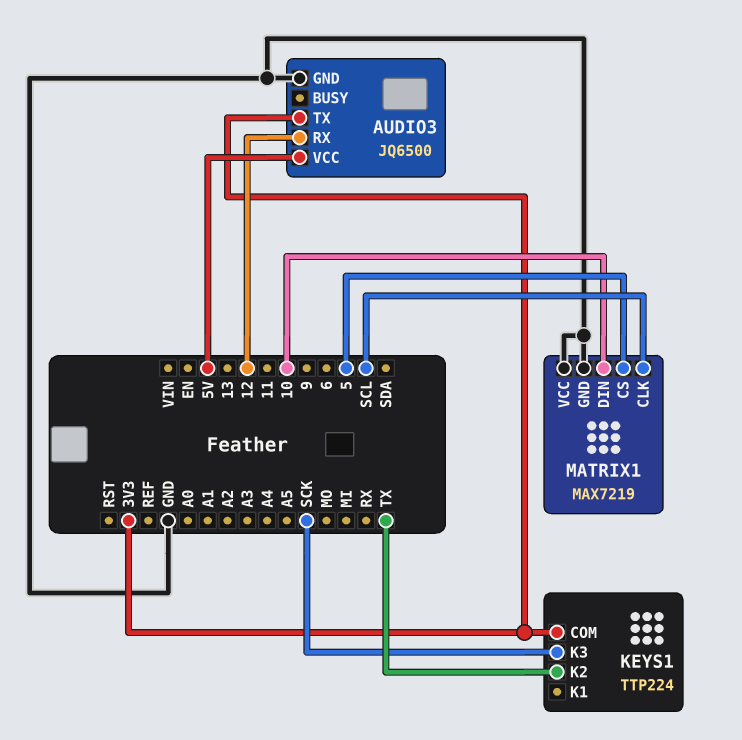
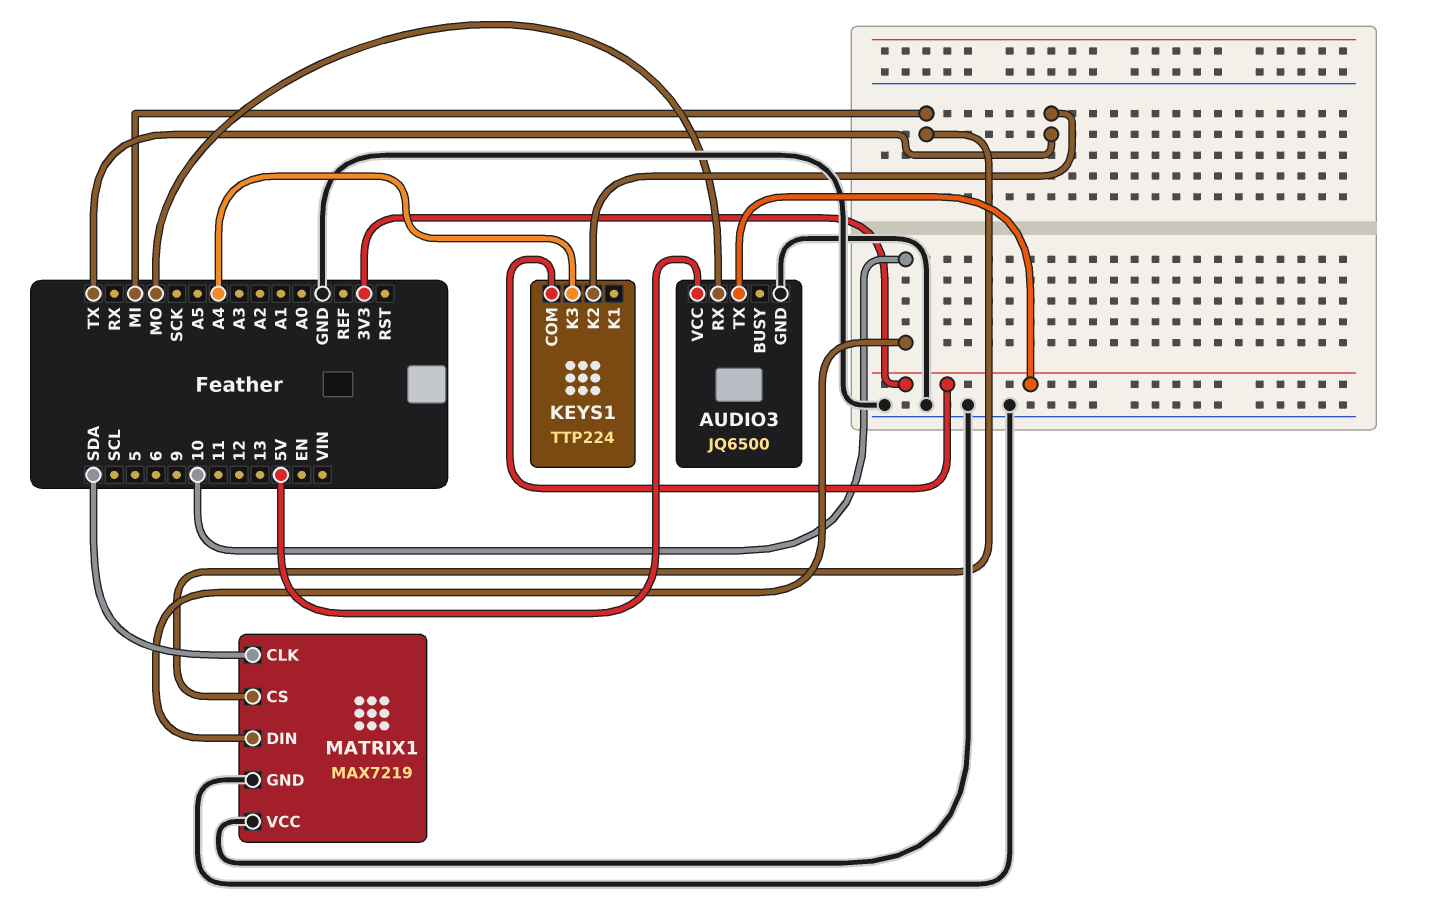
AUDIO3 pin RX: 12 -> MO
KEYS1 pin K3: SCK -> A4
MATRIX1 pin CLK: SCL -> SDA
MATRIX1 pin CS: 5 -> MI

